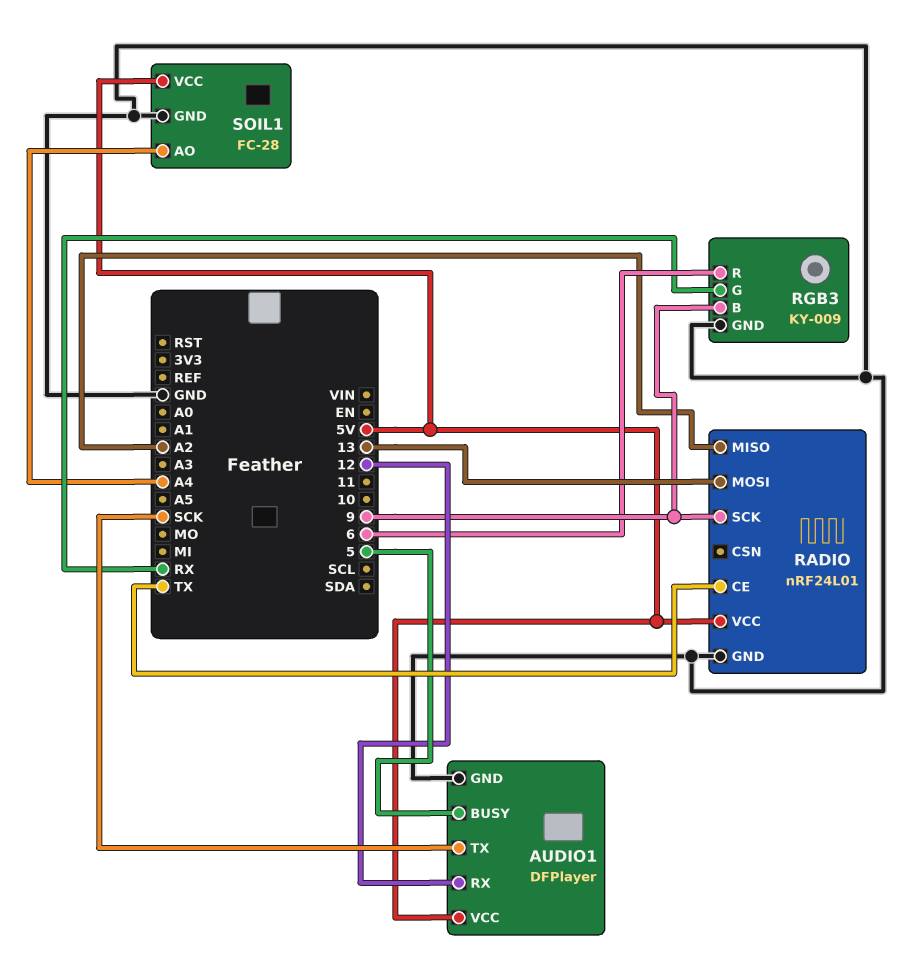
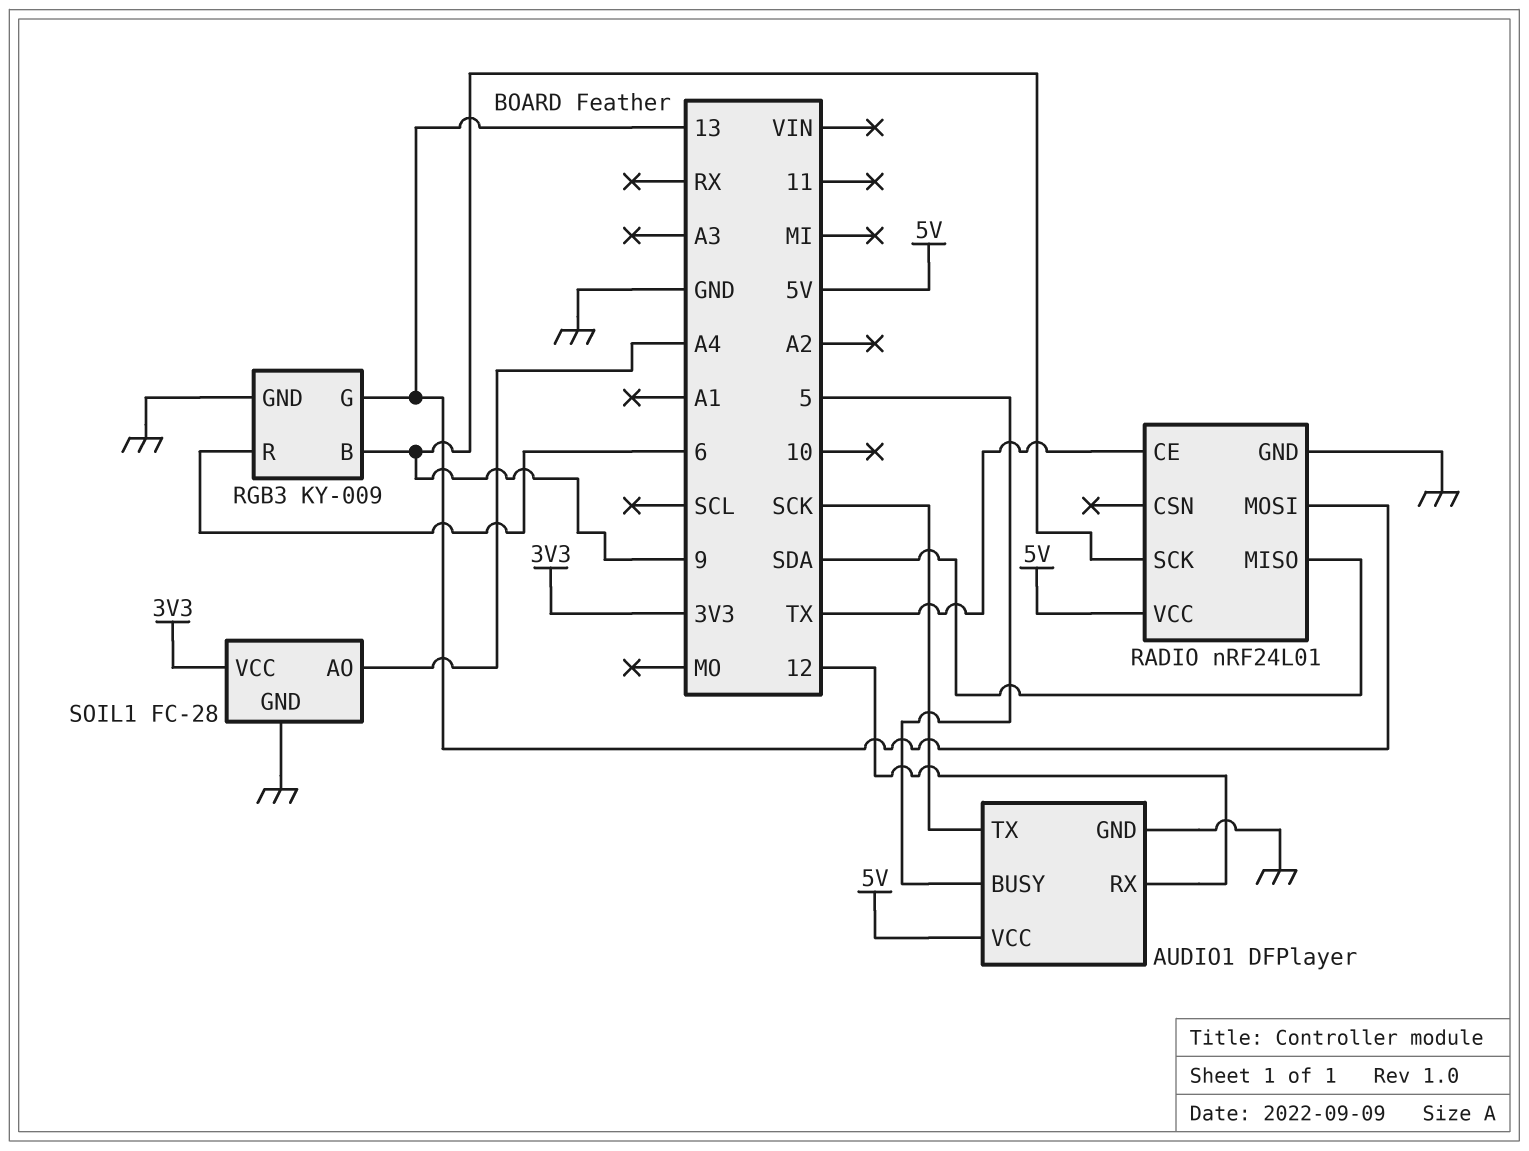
RADIO pin MISO: A2 -> SDA
RGB3 pin G: RX -> 13
SOIL1 pin VCC: 5V -> 3V3

